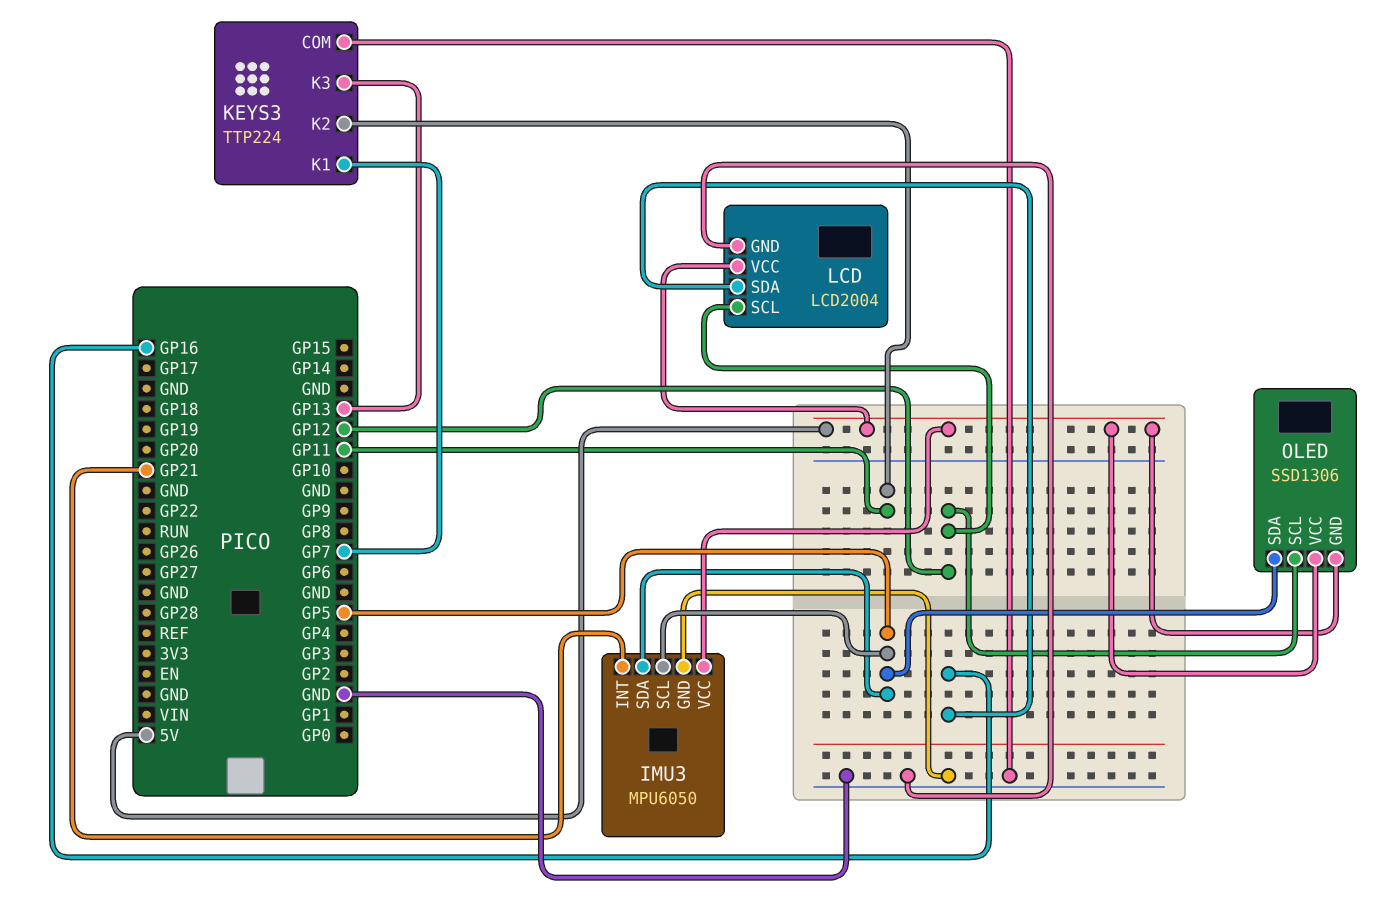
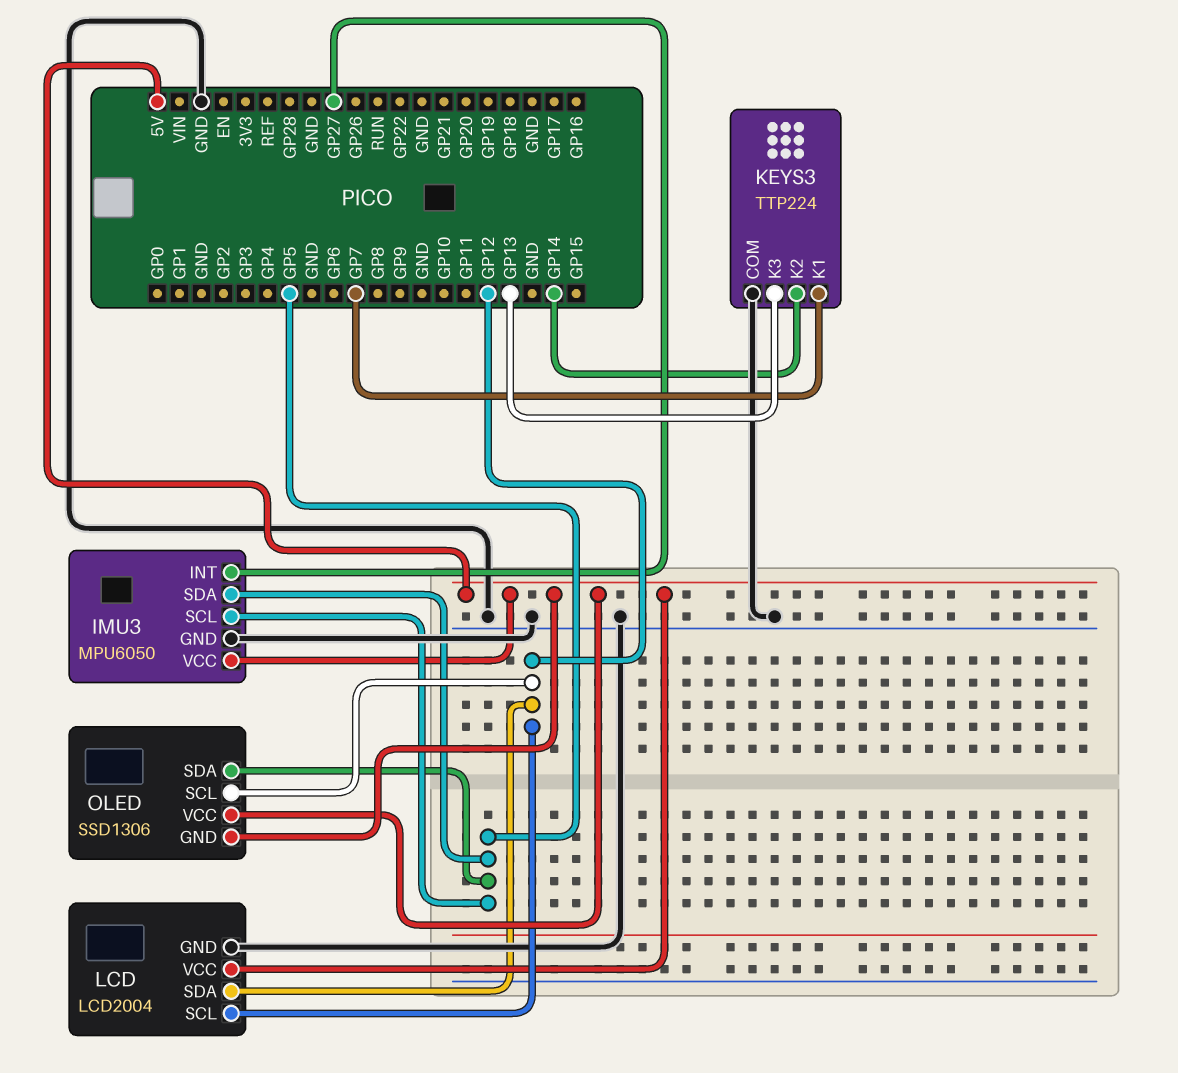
IMU3 pin INT: GP21 -> GP27
KEYS3 pin K2: GP11 -> GP14
LCD pin SDA: GP16 -> GP12

